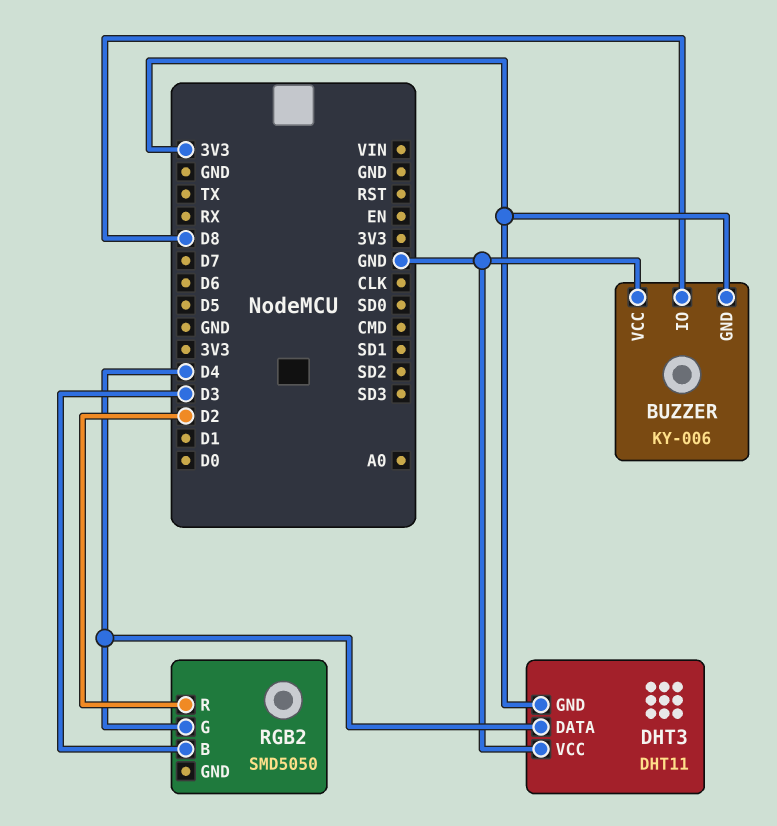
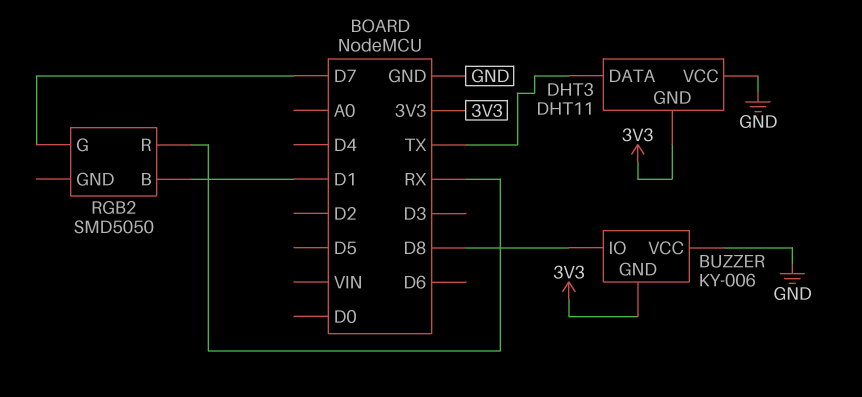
DHT3 pin DATA: D4 -> TX
RGB2 pin B: D3 -> D1
RGB2 pin G: D4 -> D7
RGB2 pin R: D2 -> RX

